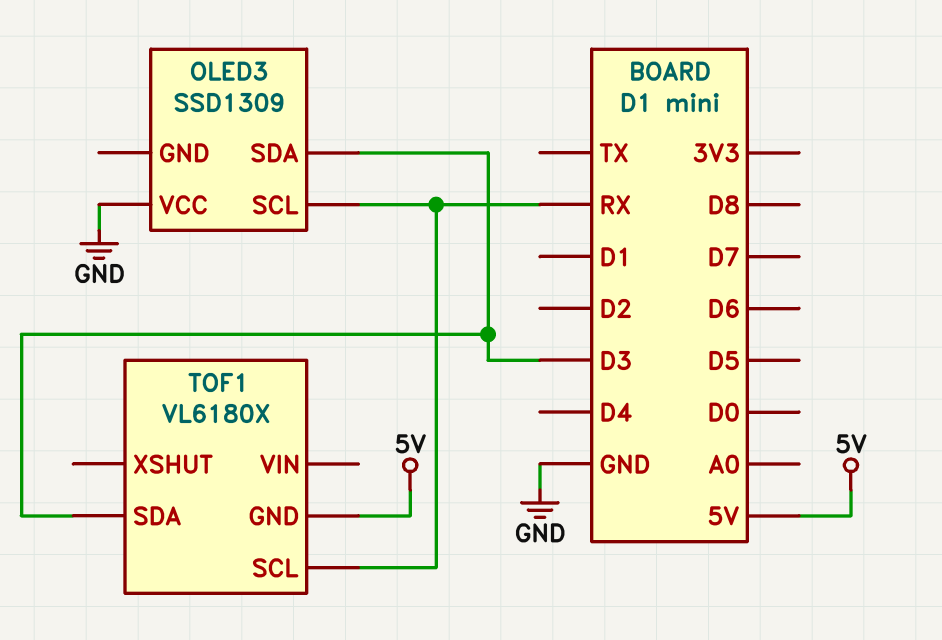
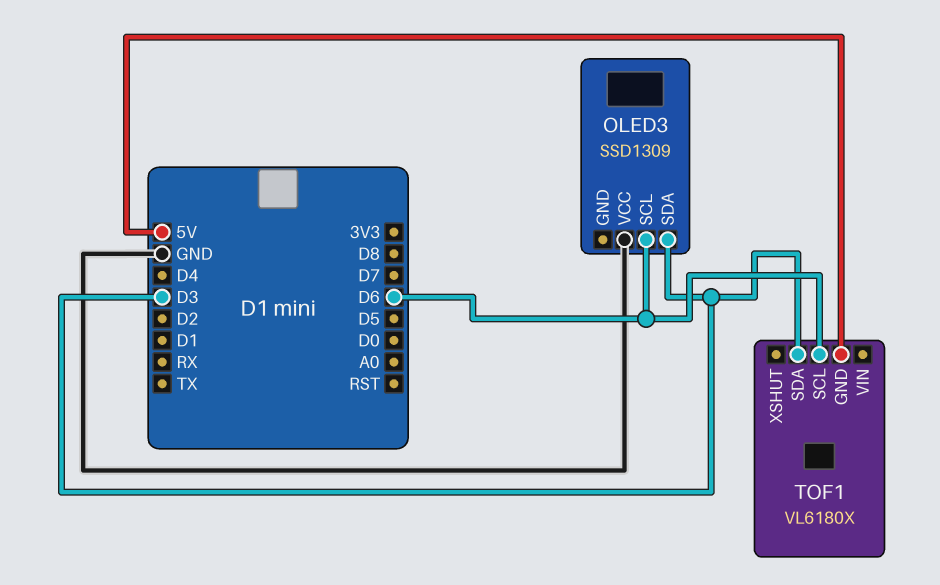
OLED3 pin SCL: RX -> D6
TOF1 pin SCL: RX -> D6

